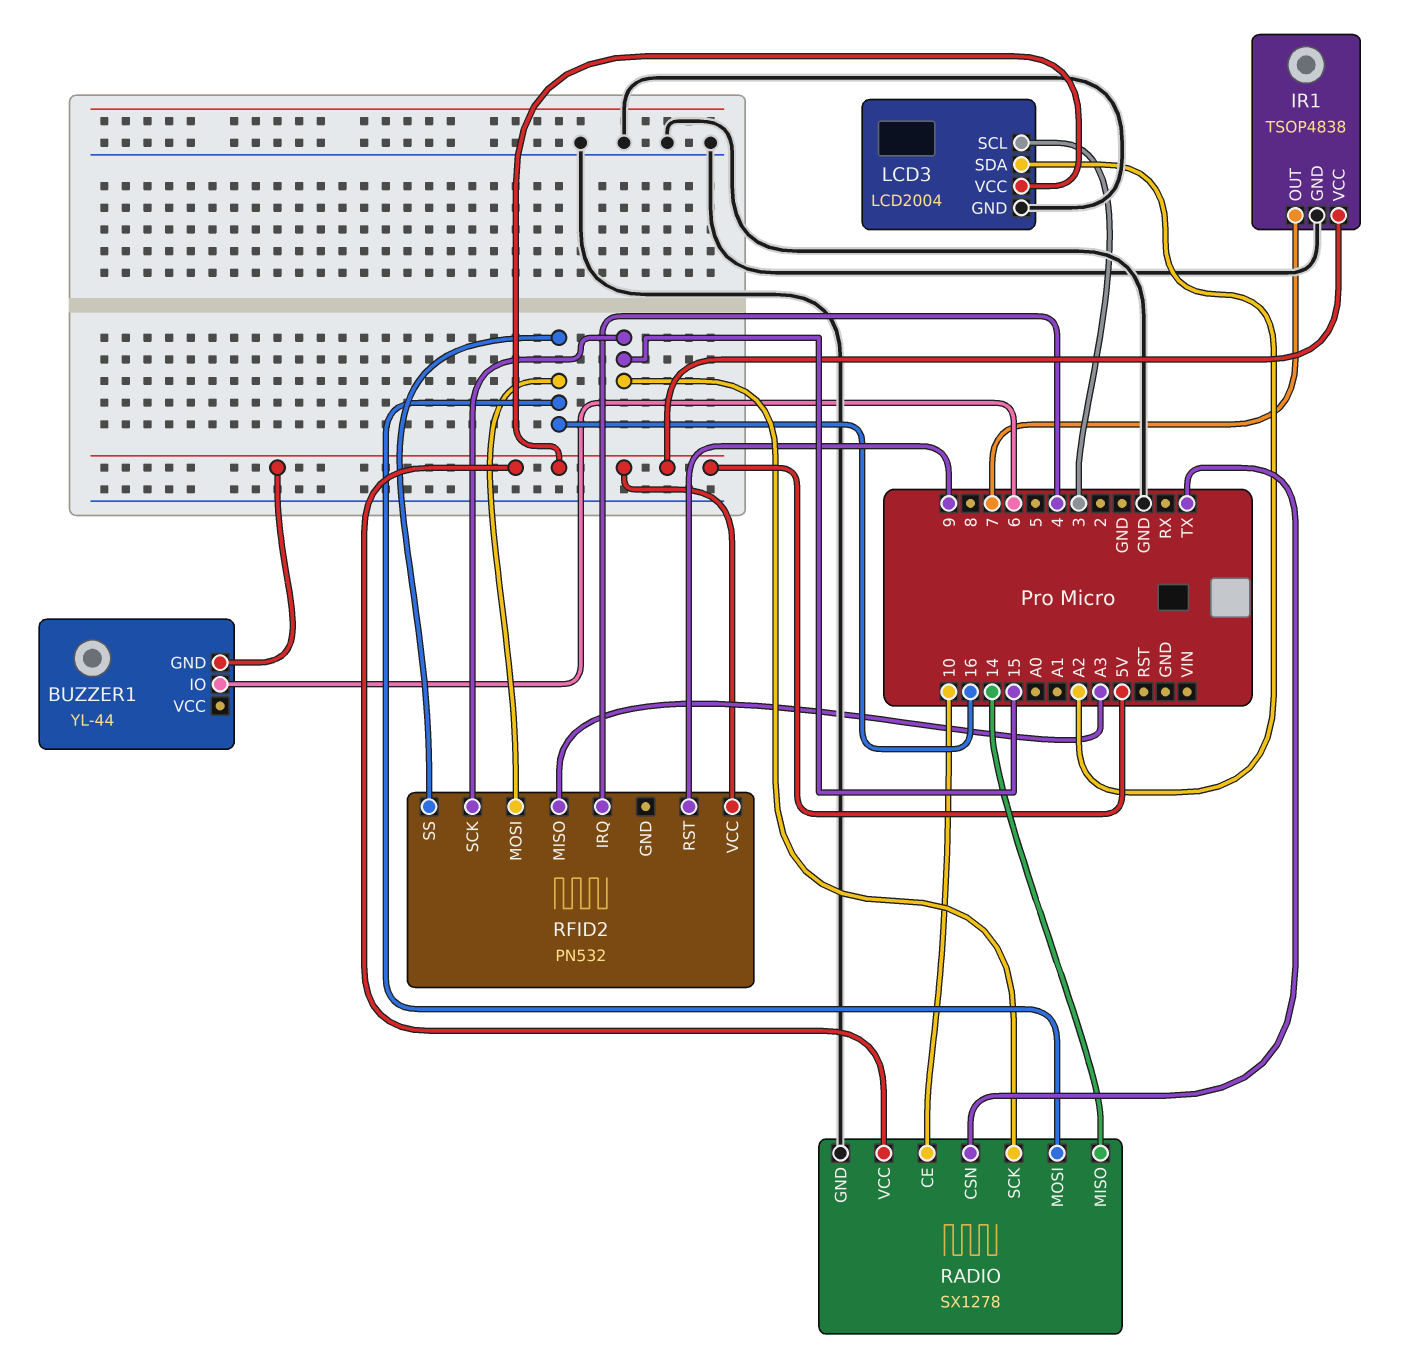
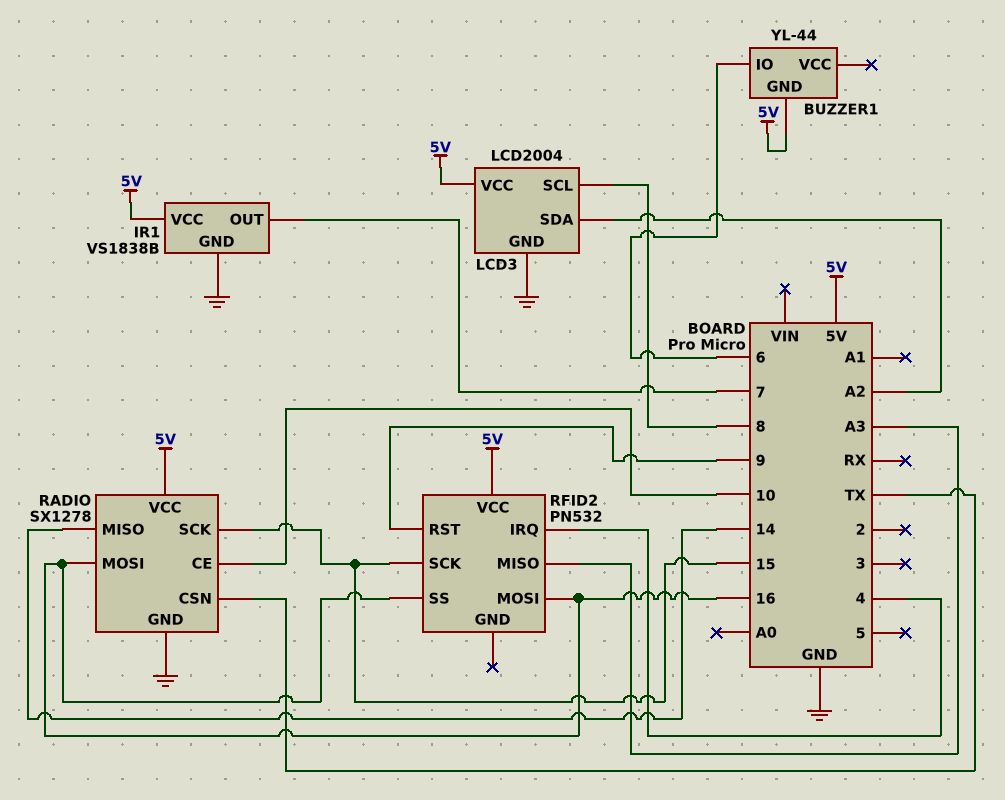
IR1: TSOP4838 -> VS1838B
LCD3 pin SCL: 3 -> 8

